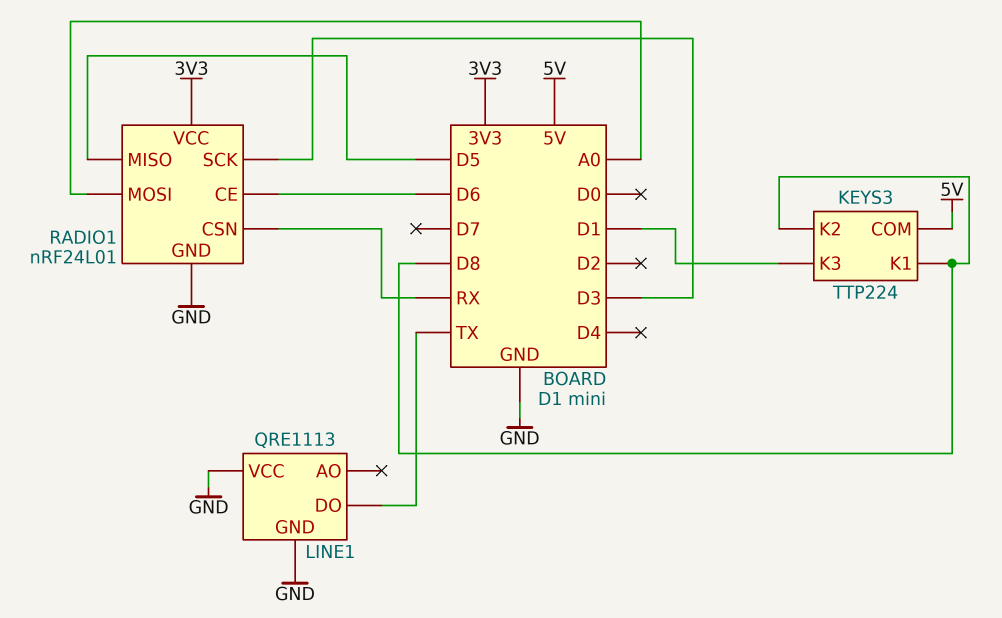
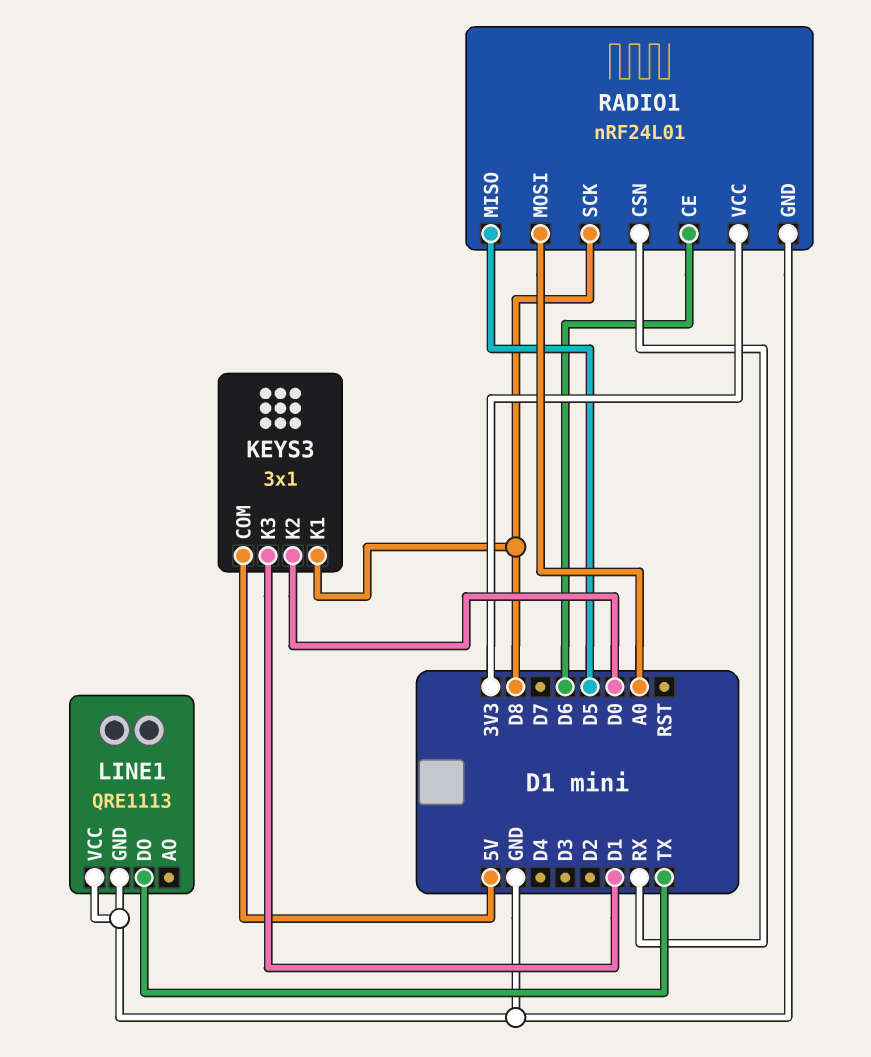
KEYS3: TTP224 -> 3x1
KEYS3 pin K2: D8 -> D0
RADIO1 pin SCK: D3 -> D8

